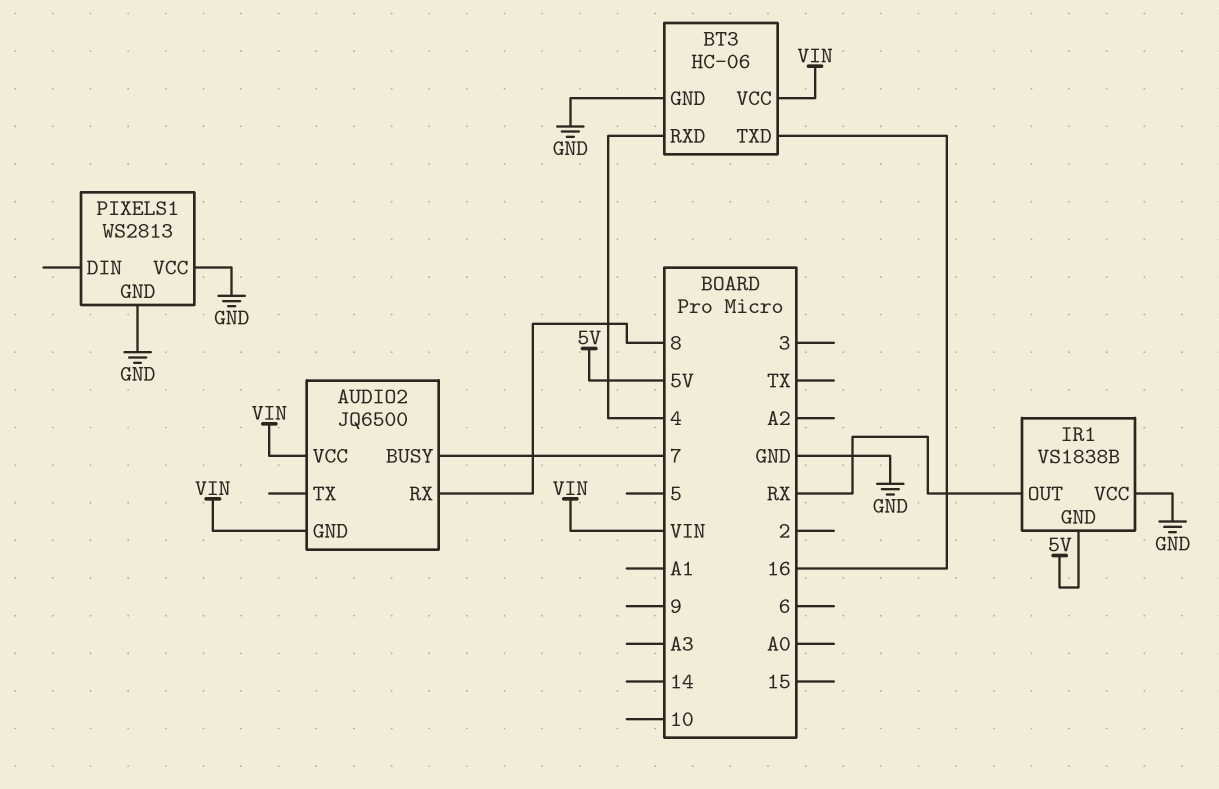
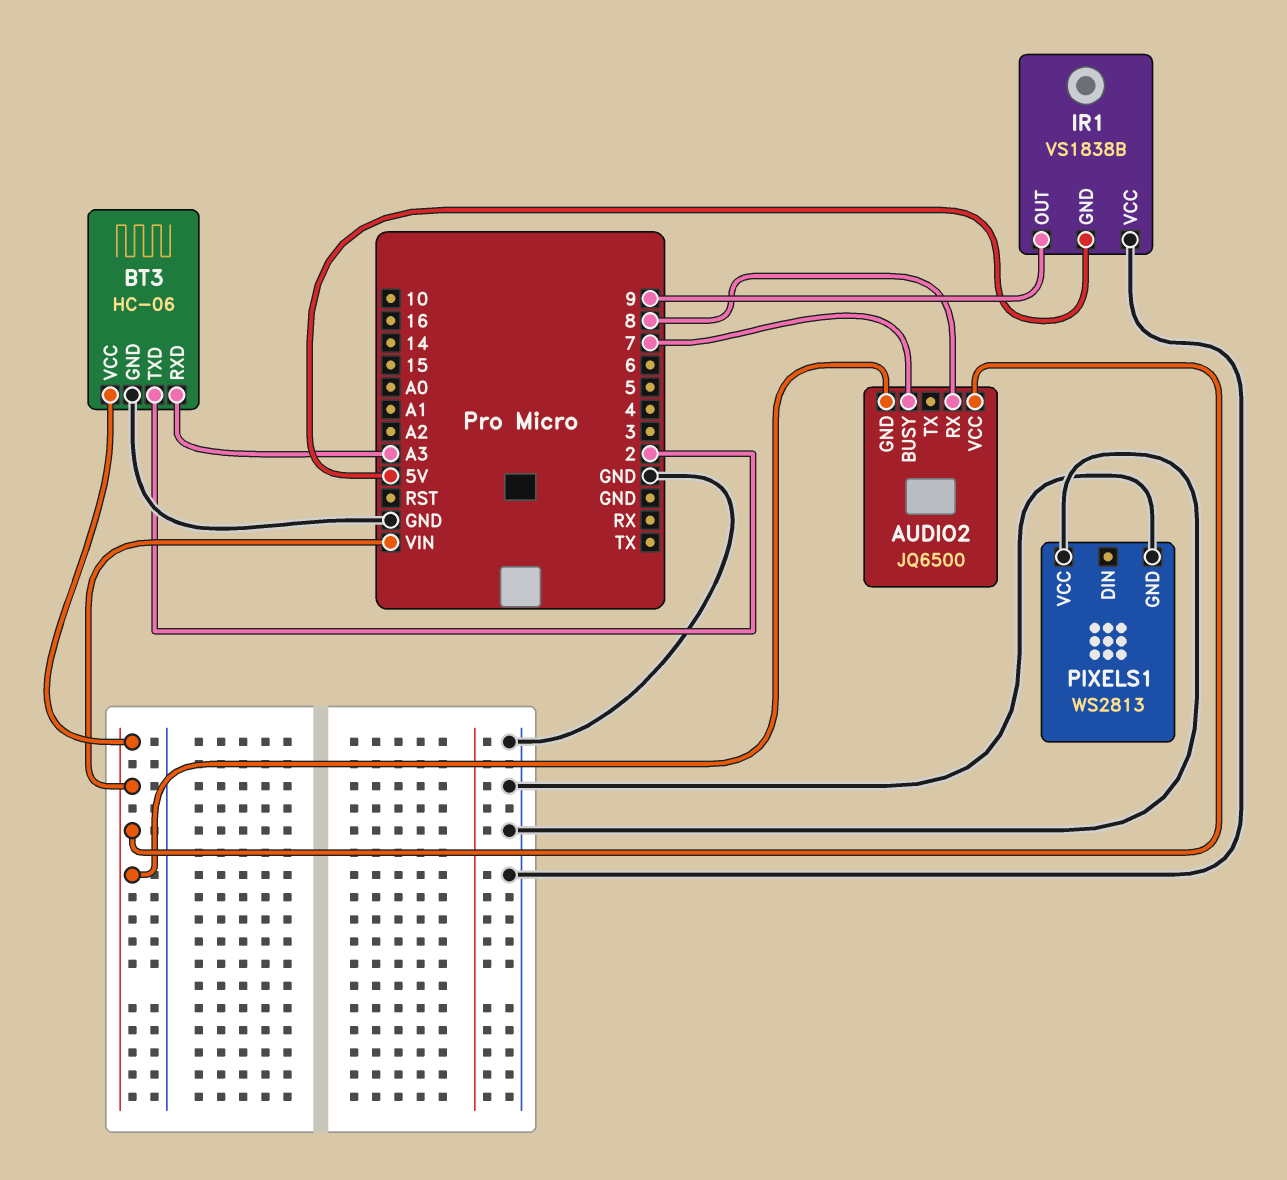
BT3 pin RXD: 4 -> A3
BT3 pin TXD: 16 -> 2
IR1 pin OUT: RX -> 9

